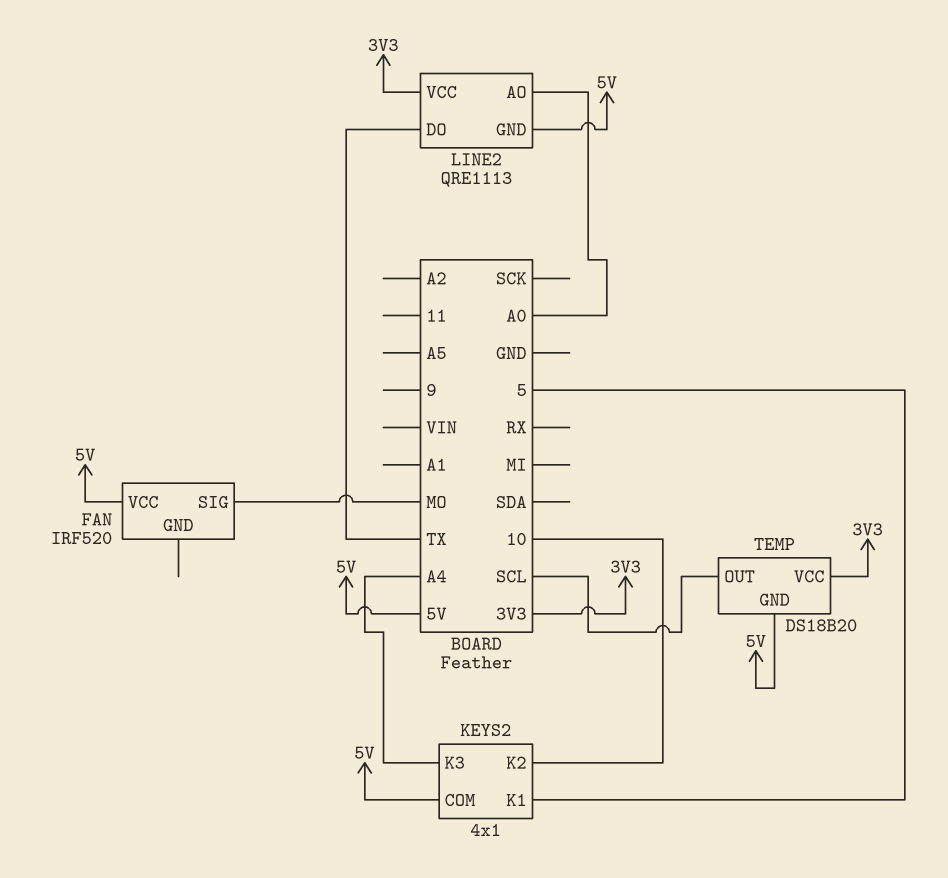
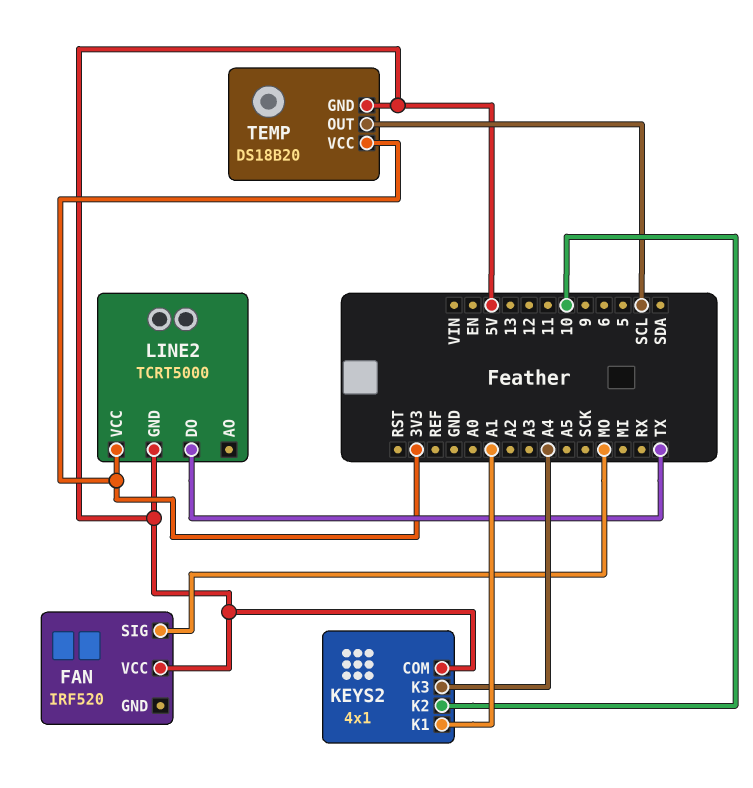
KEYS2 pin K1: 5 -> A1
LINE2: QRE1113 -> TCRT5000
LINE2 pin AO: A0 -> none

